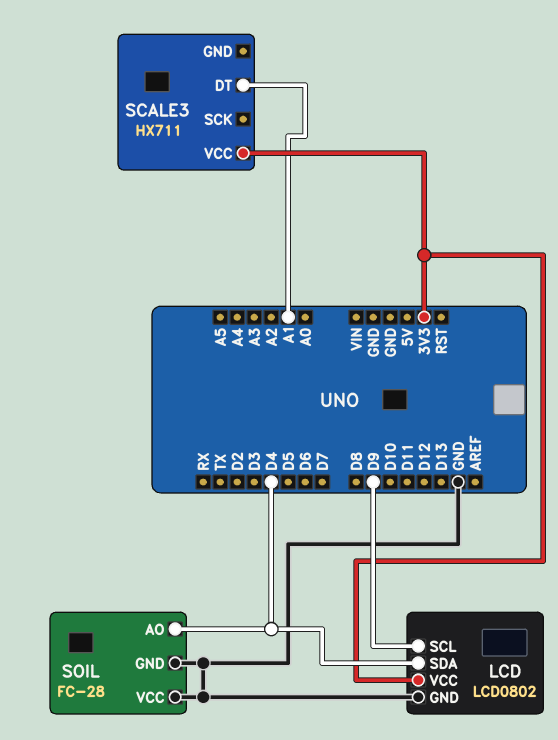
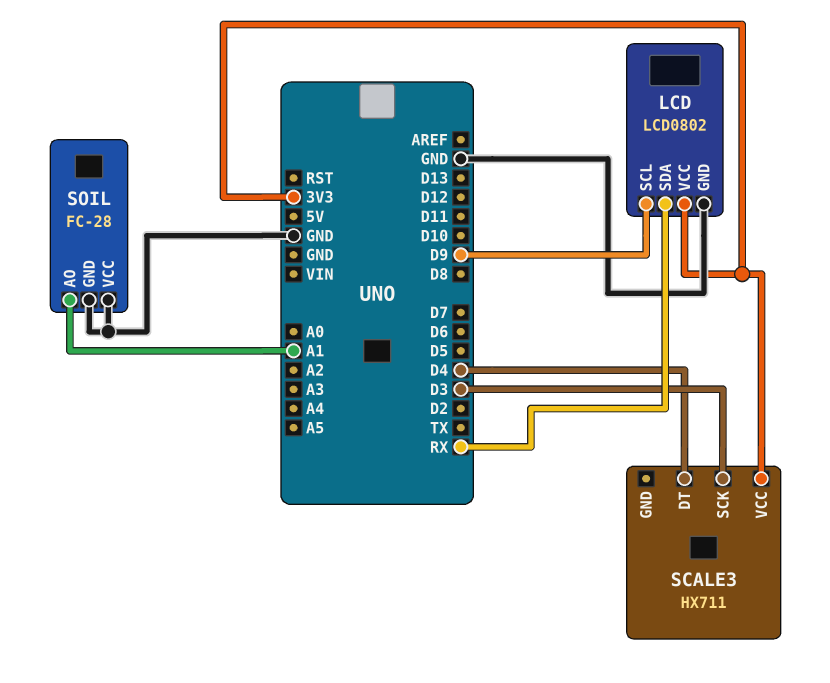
LCD pin SDA: D4 -> RX
SCALE3 pin DT: A1 -> D4
SCALE3 pin SCK: none -> D3
SOIL pin AO: D4 -> A1

